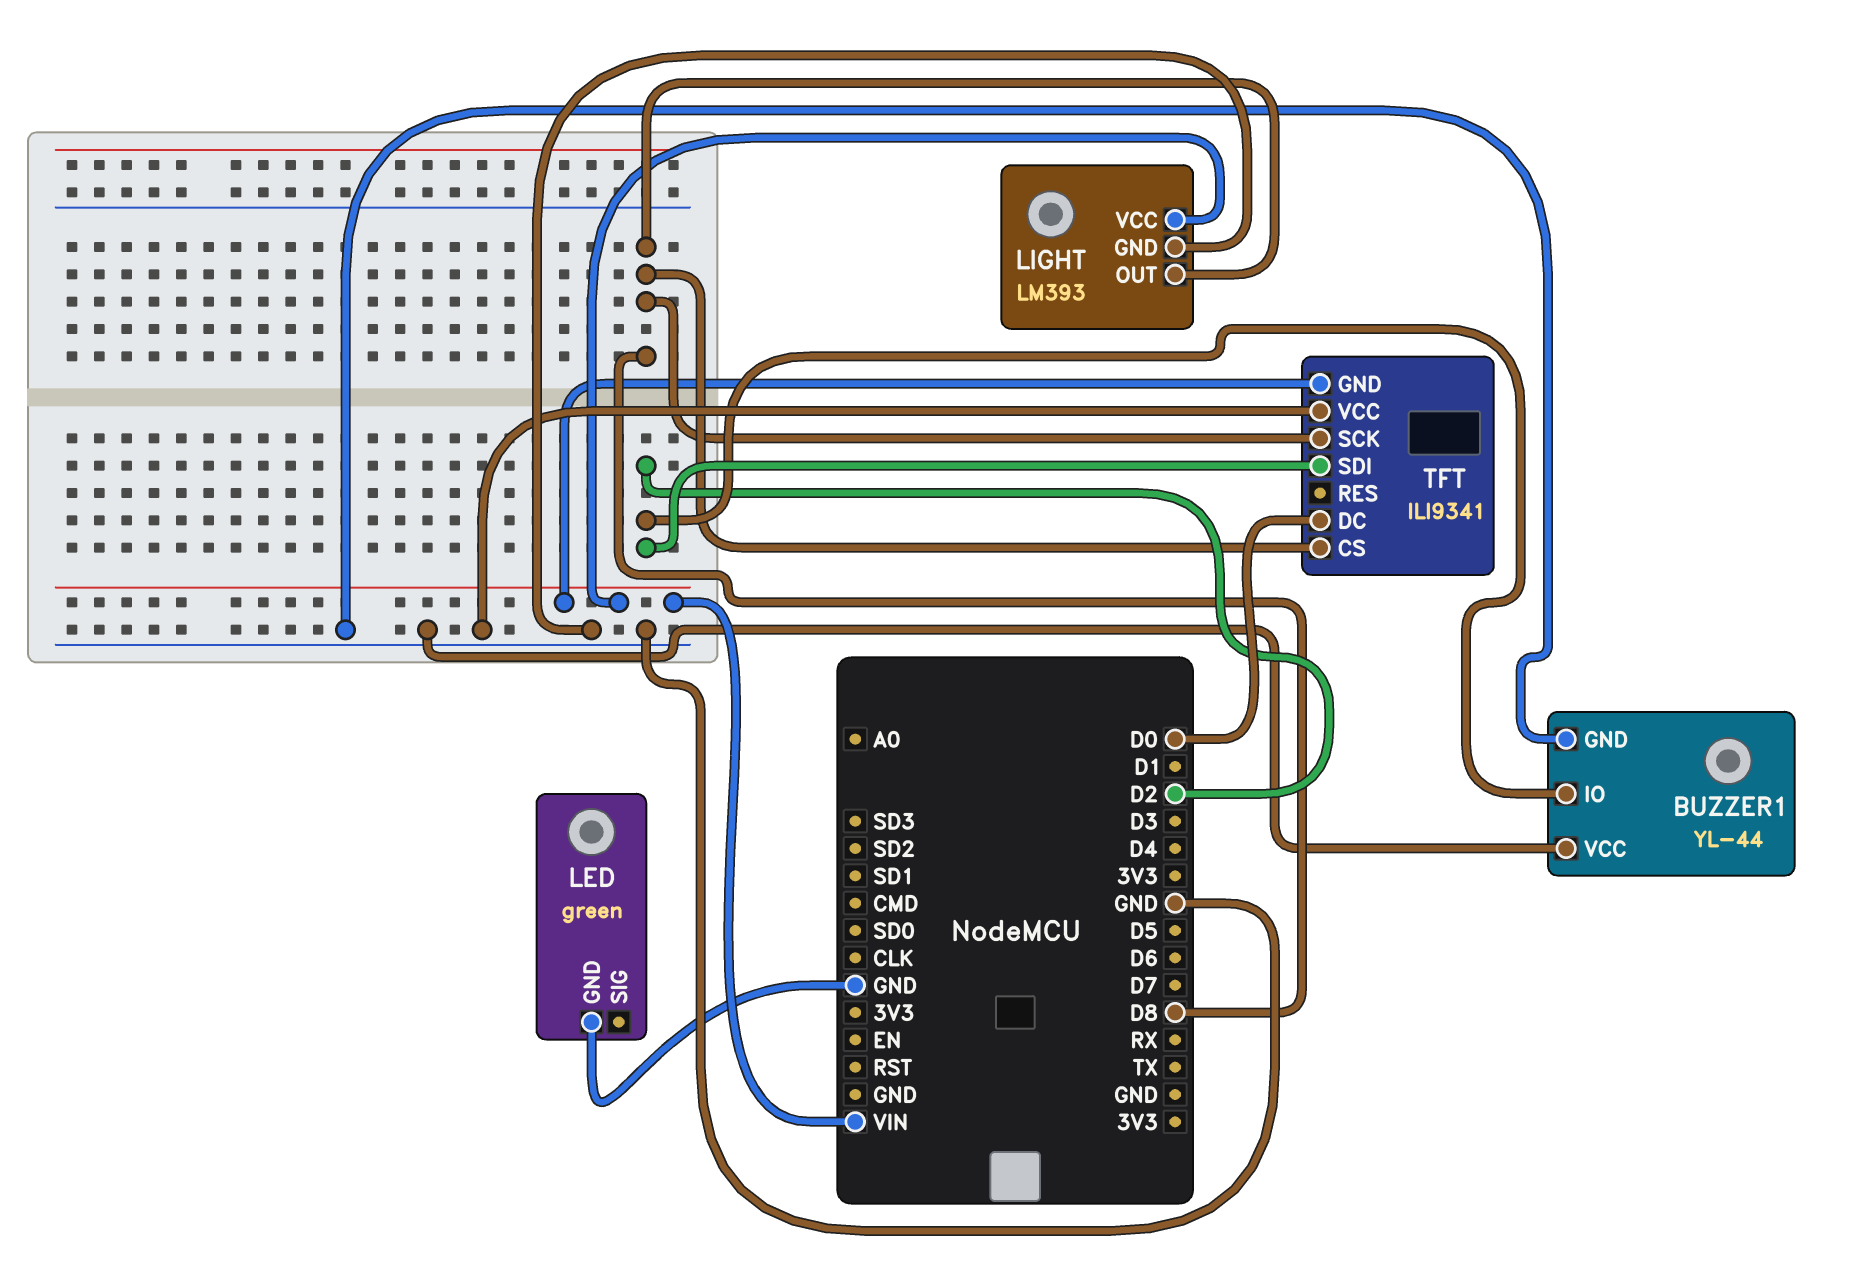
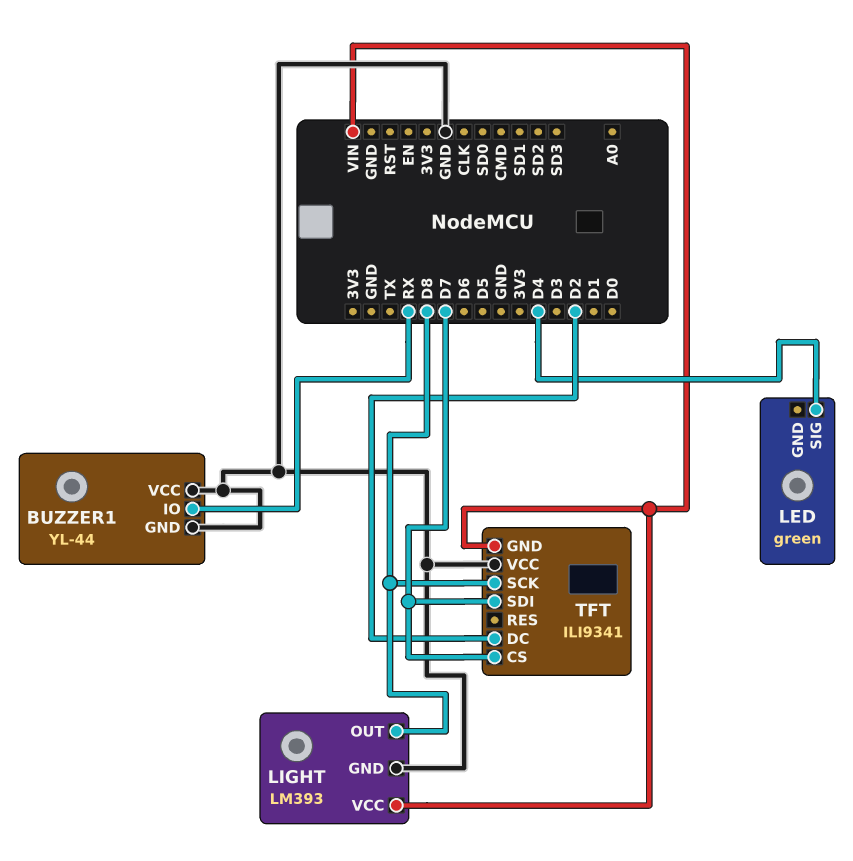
BUZZER1 pin IO: D2 -> RX
LED pin GND: GND -> none
LED pin SIG: none -> D4
TFT pin CS: D8 -> D7
TFT pin DC: D0 -> D2
TFT pin SDI: D2 -> D7

